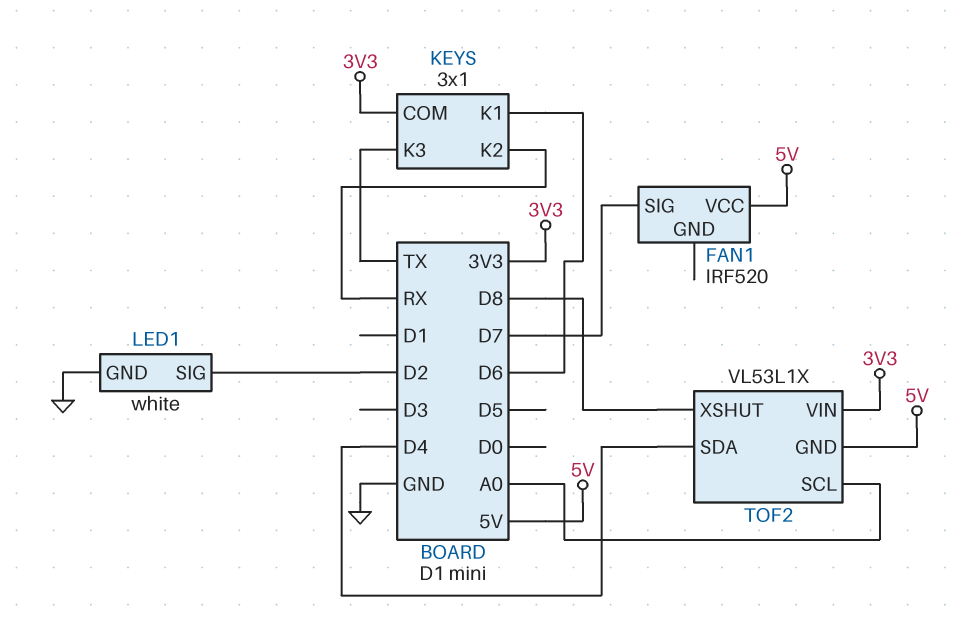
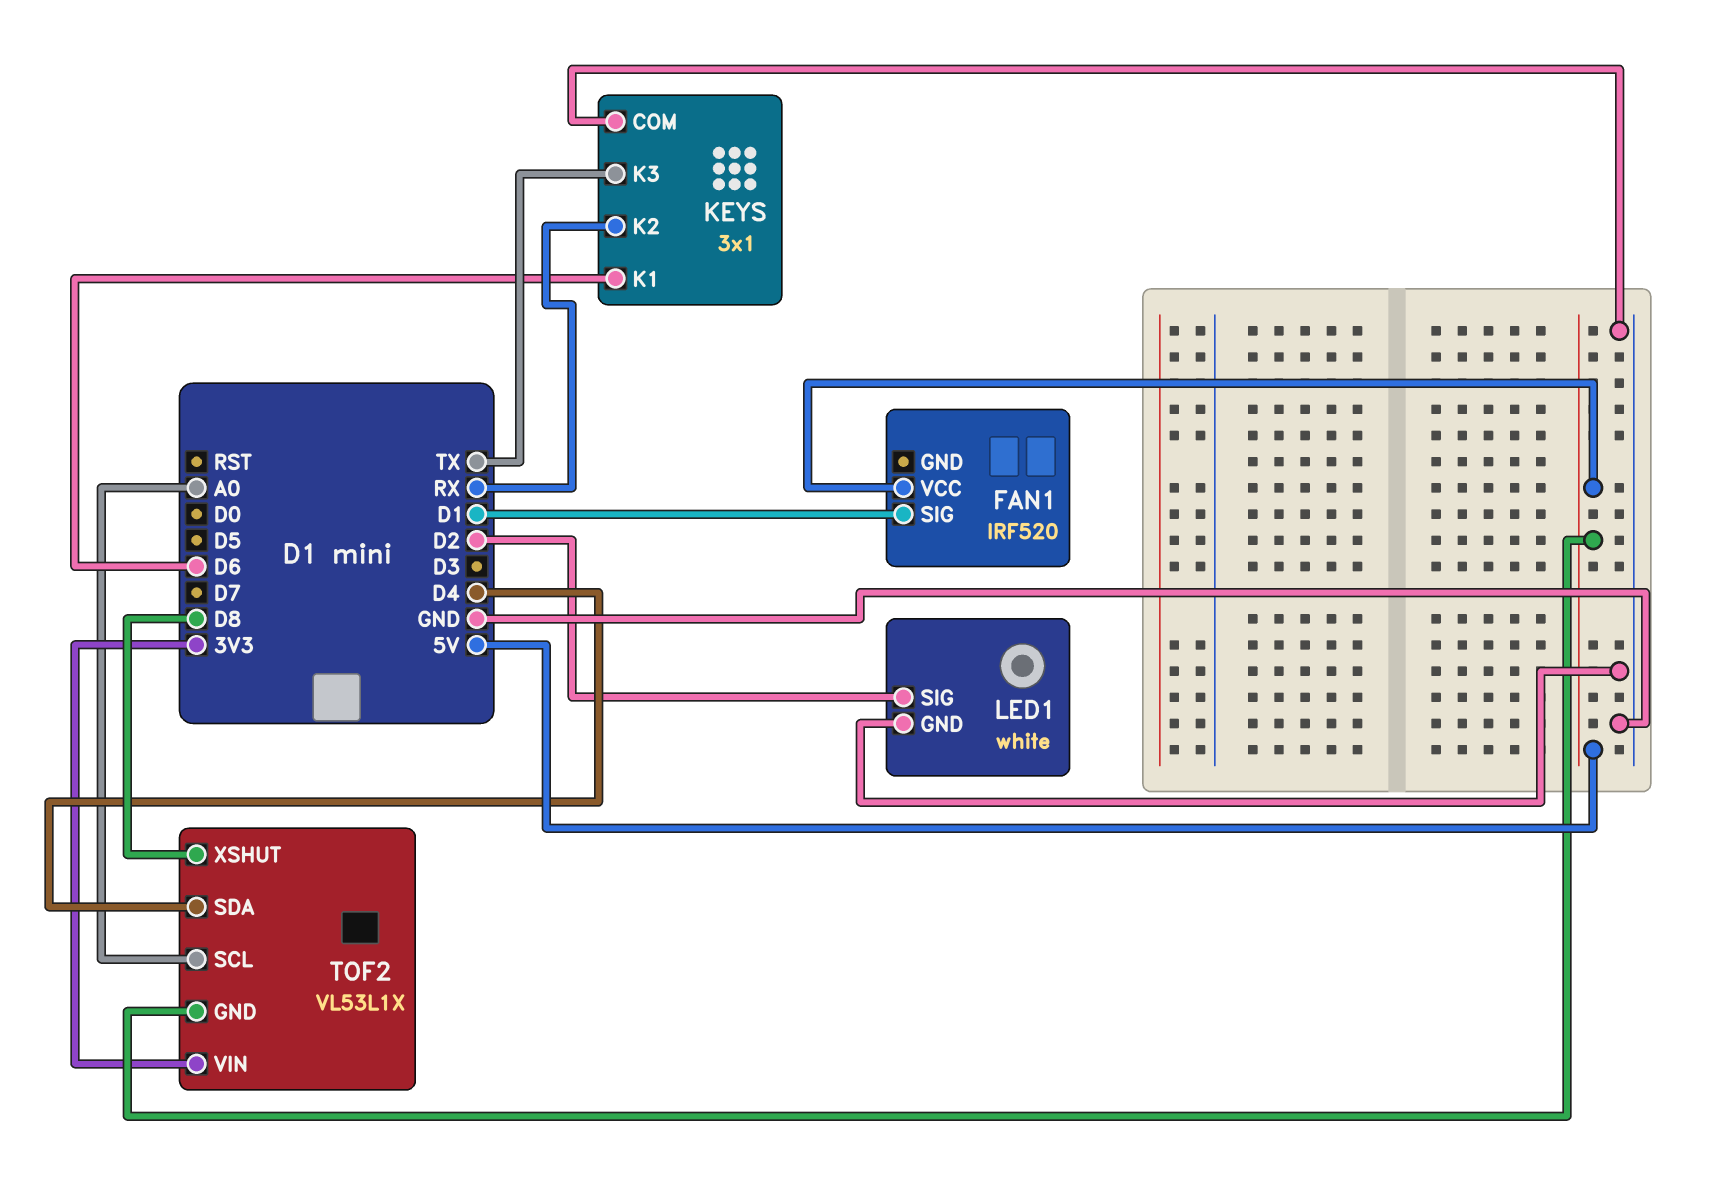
FAN1 pin SIG: D7 -> D1
KEYS pin COM: 3V3 -> GND

